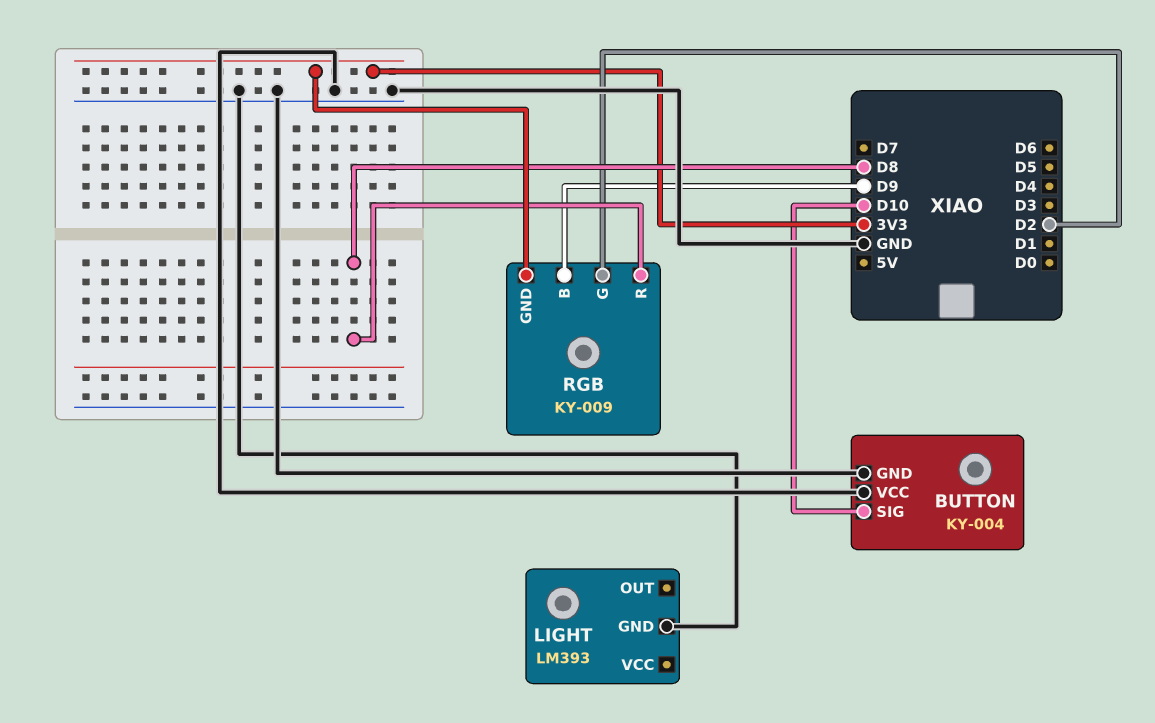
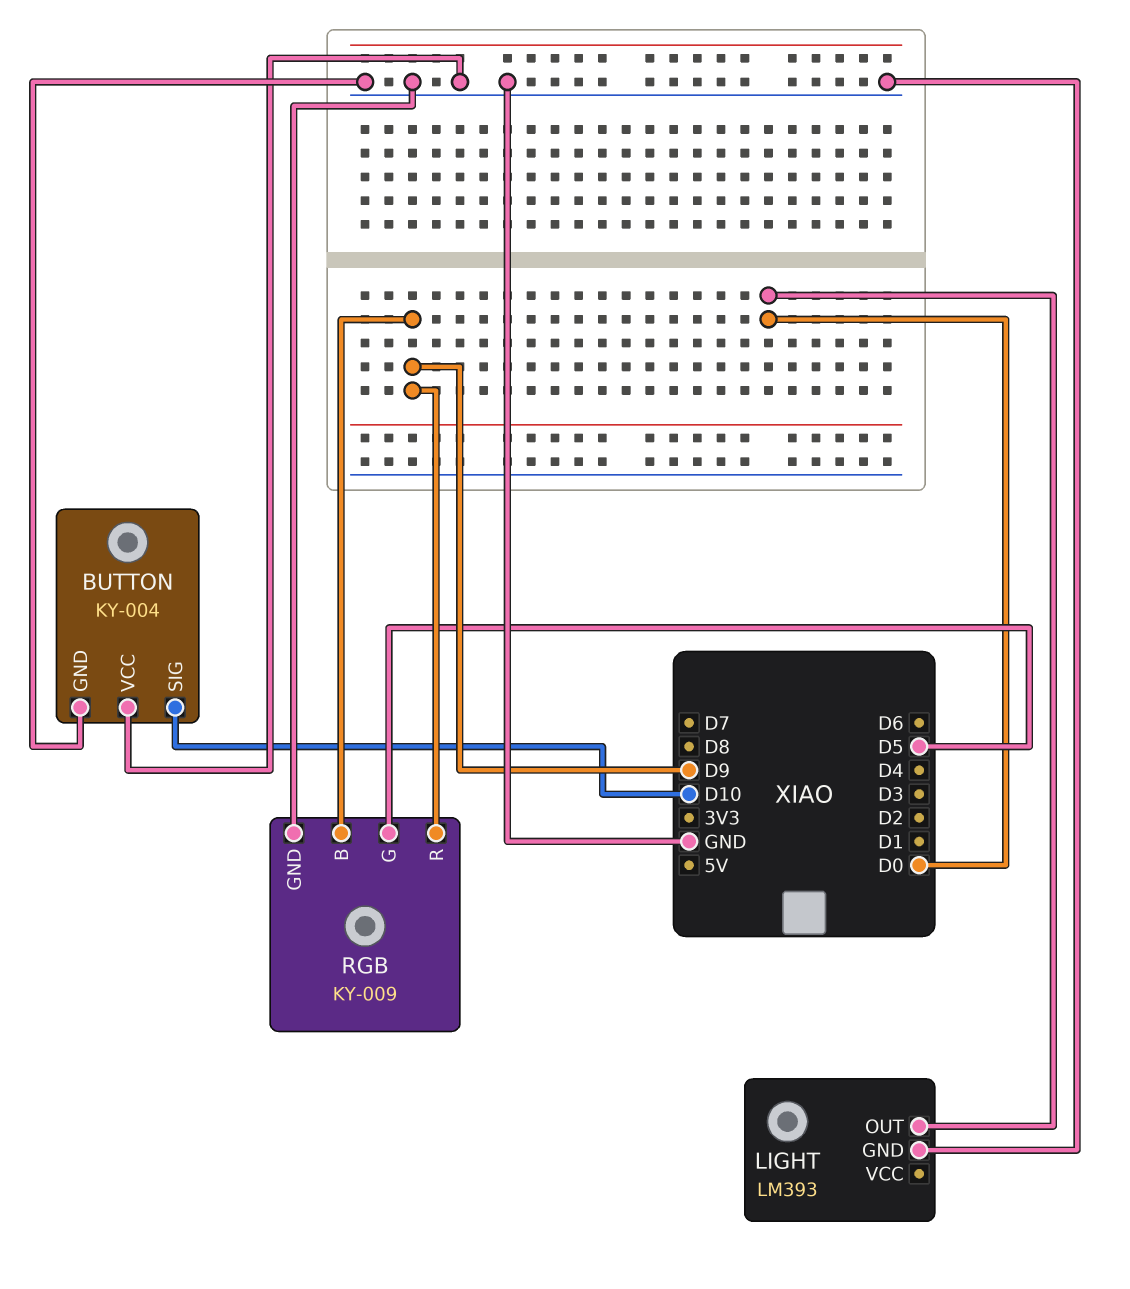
LIGHT pin OUT: none -> D0
RGB pin G: D2 -> D5
RGB pin GND: 3V3 -> GND
RGB pin R: D8 -> D9

